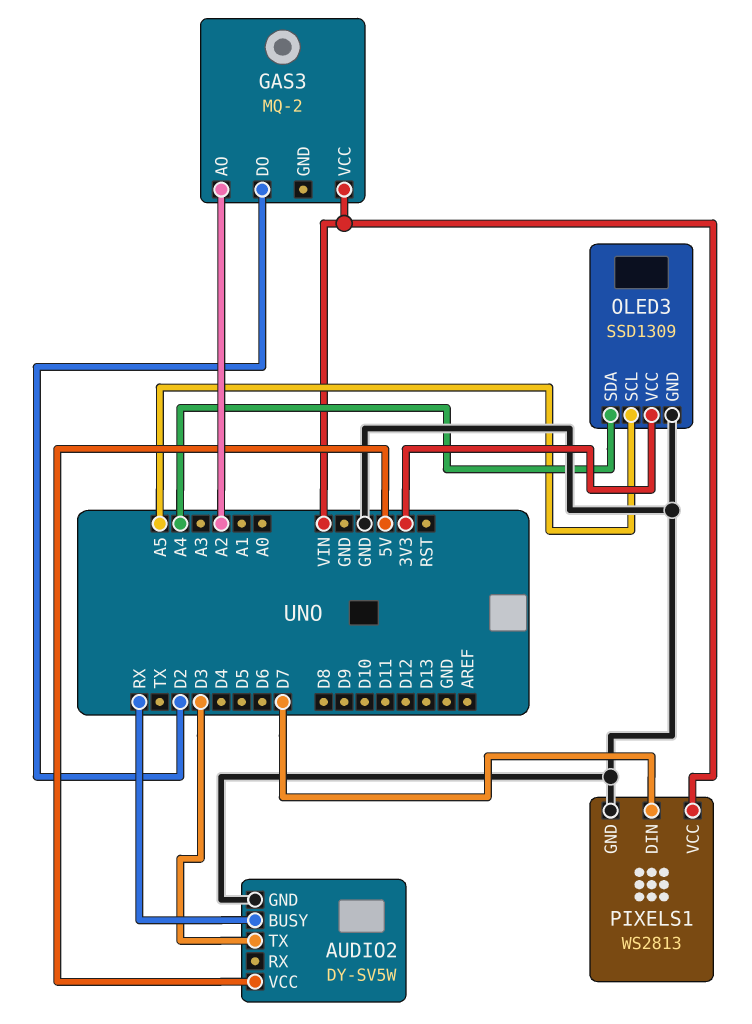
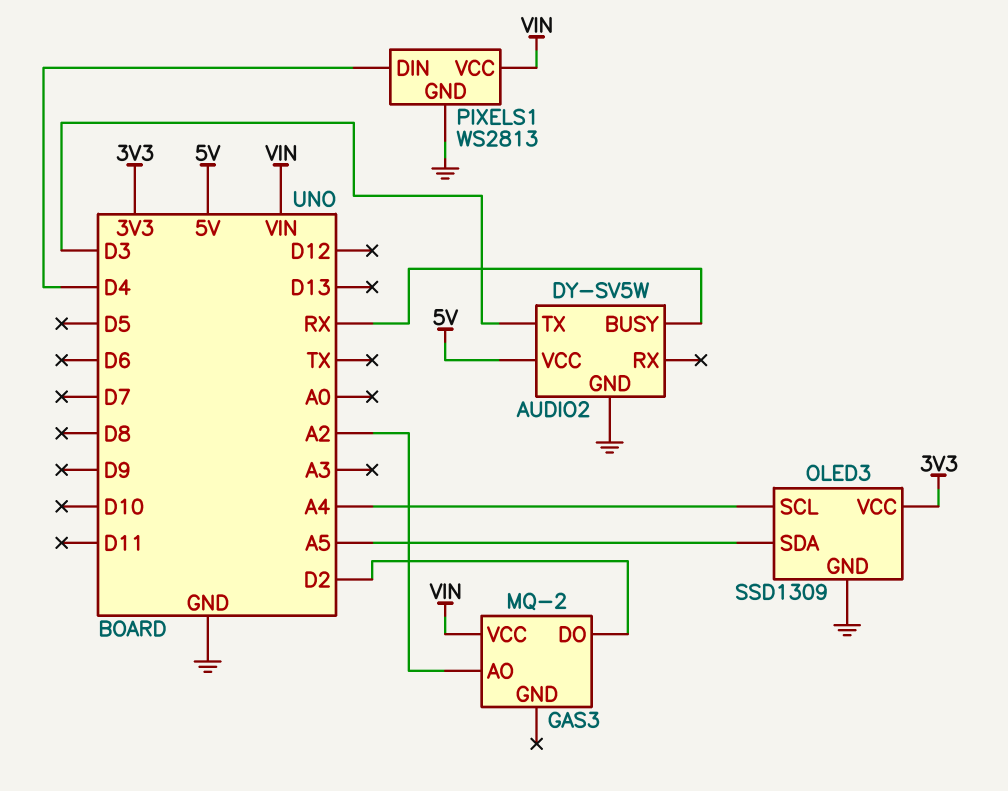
OLED3 pin SCL: A5 -> A4
OLED3 pin SDA: A4 -> A5
PIXELS1 pin DIN: D7 -> D4

